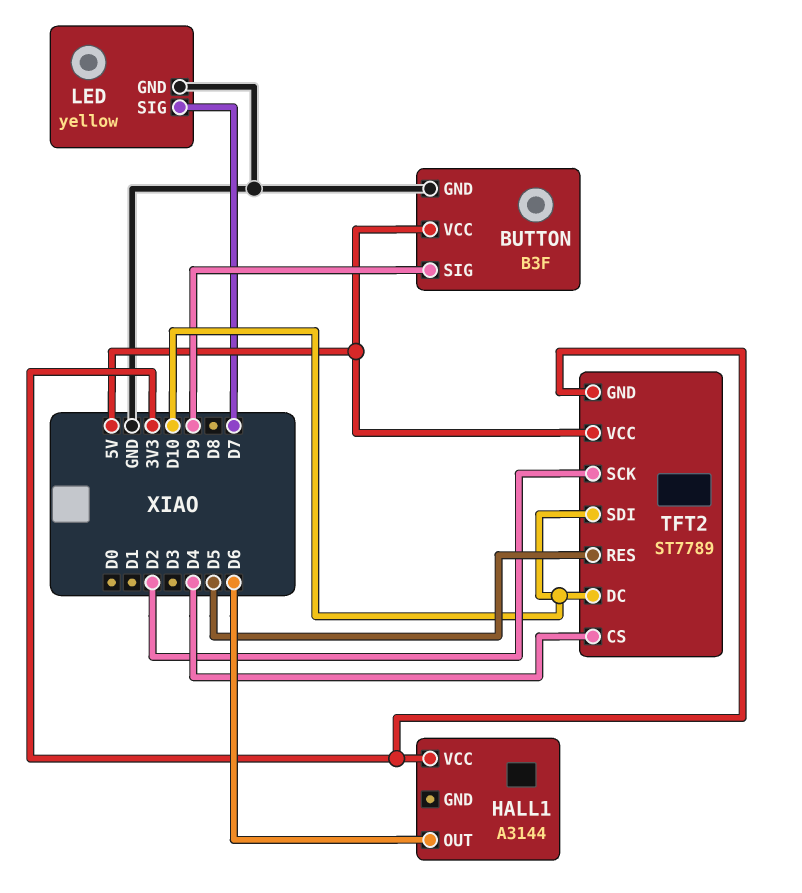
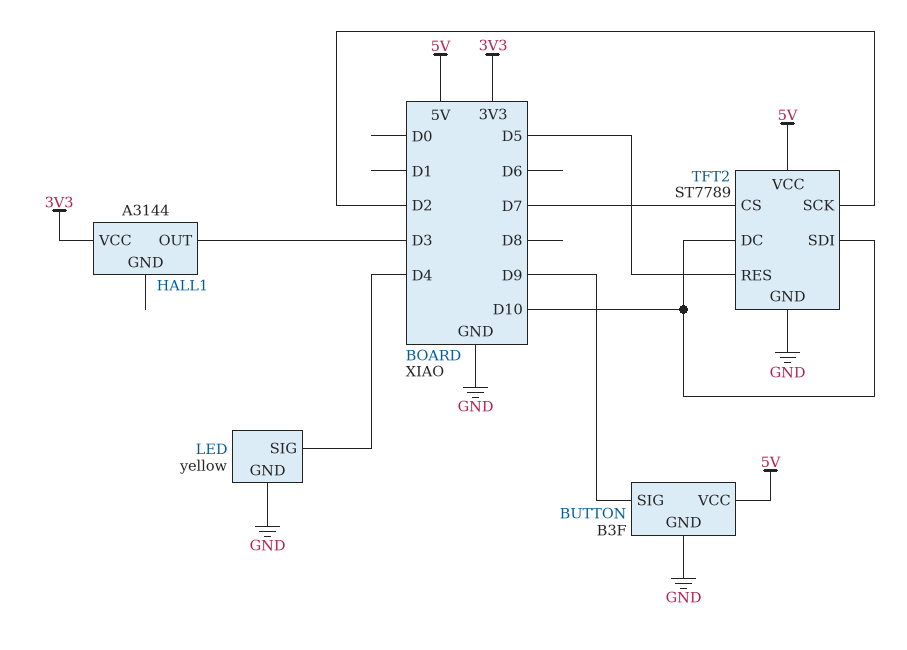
HALL1 pin OUT: D6 -> D3
LED pin SIG: D7 -> D4
TFT2 pin CS: D4 -> D7
TFT2 pin GND: 3V3 -> GND

